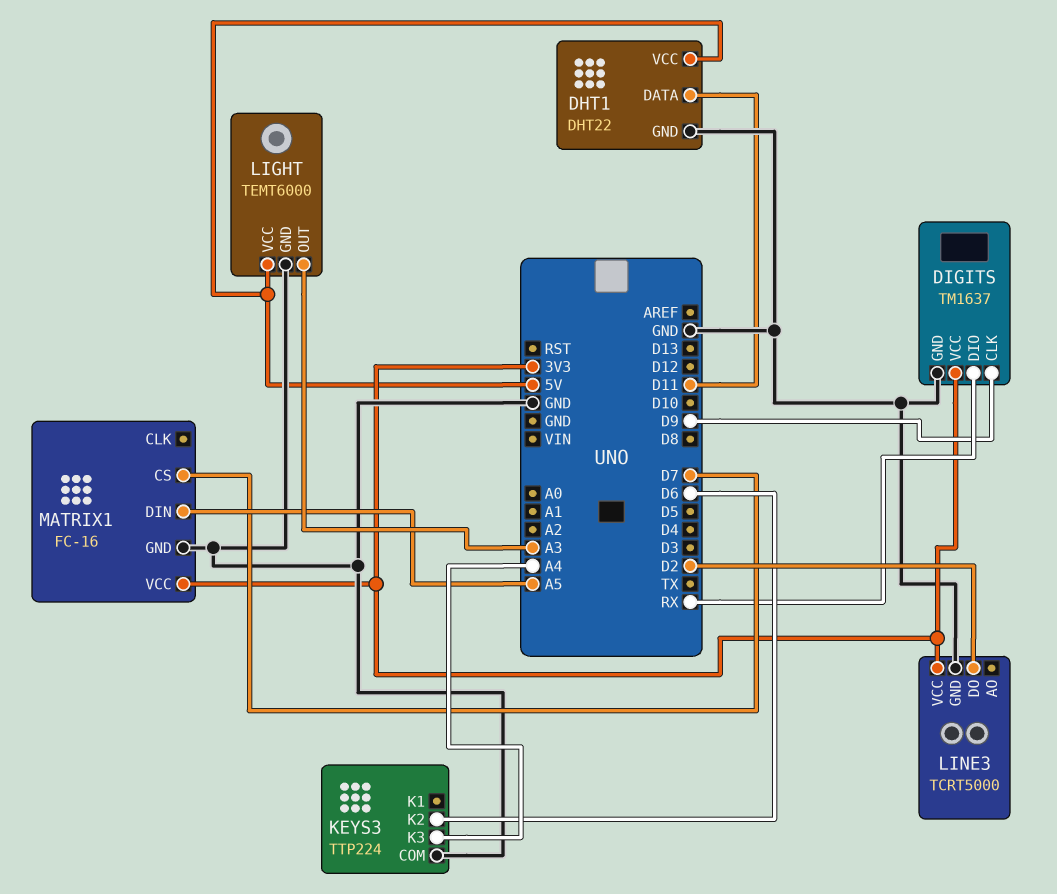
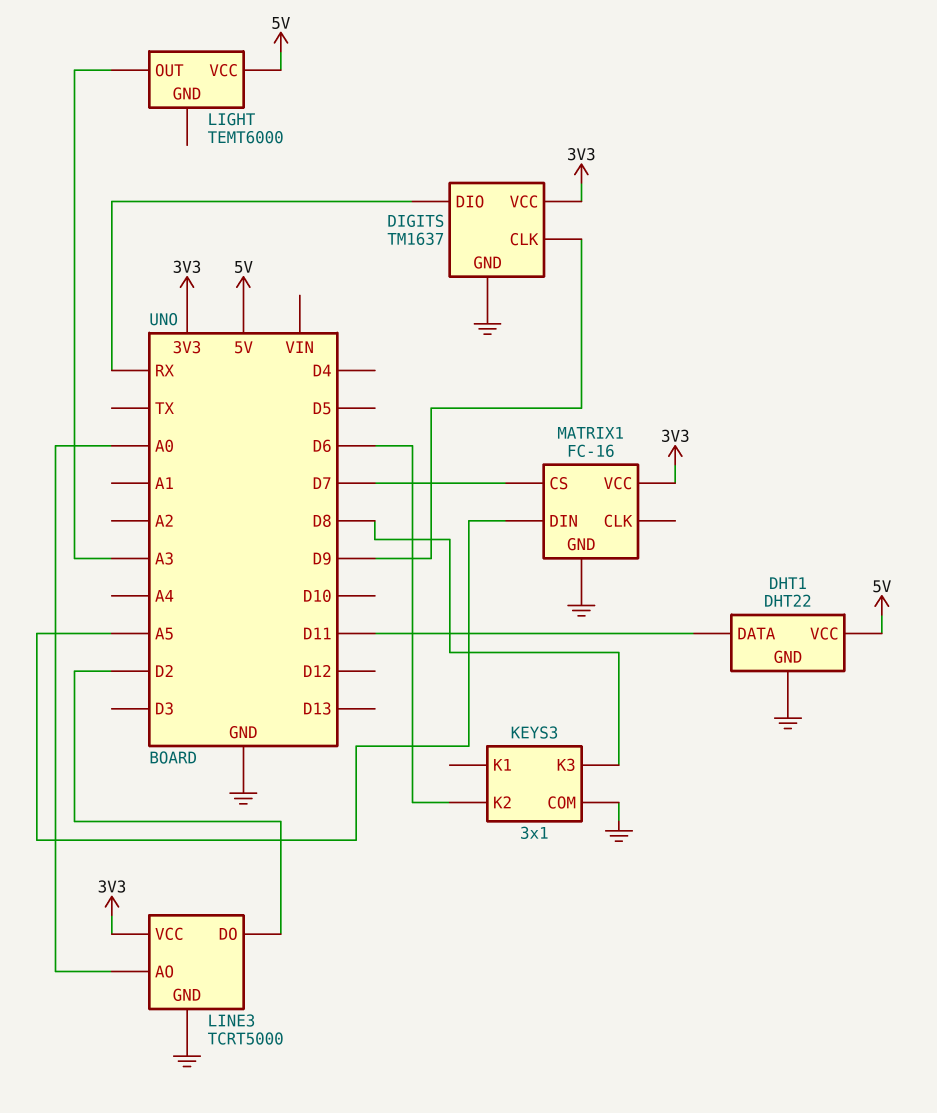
KEYS3: TTP224 -> 3x1
KEYS3 pin K3: A4 -> D8
LIGHT pin GND: GND -> none
LINE3 pin AO: none -> A0

